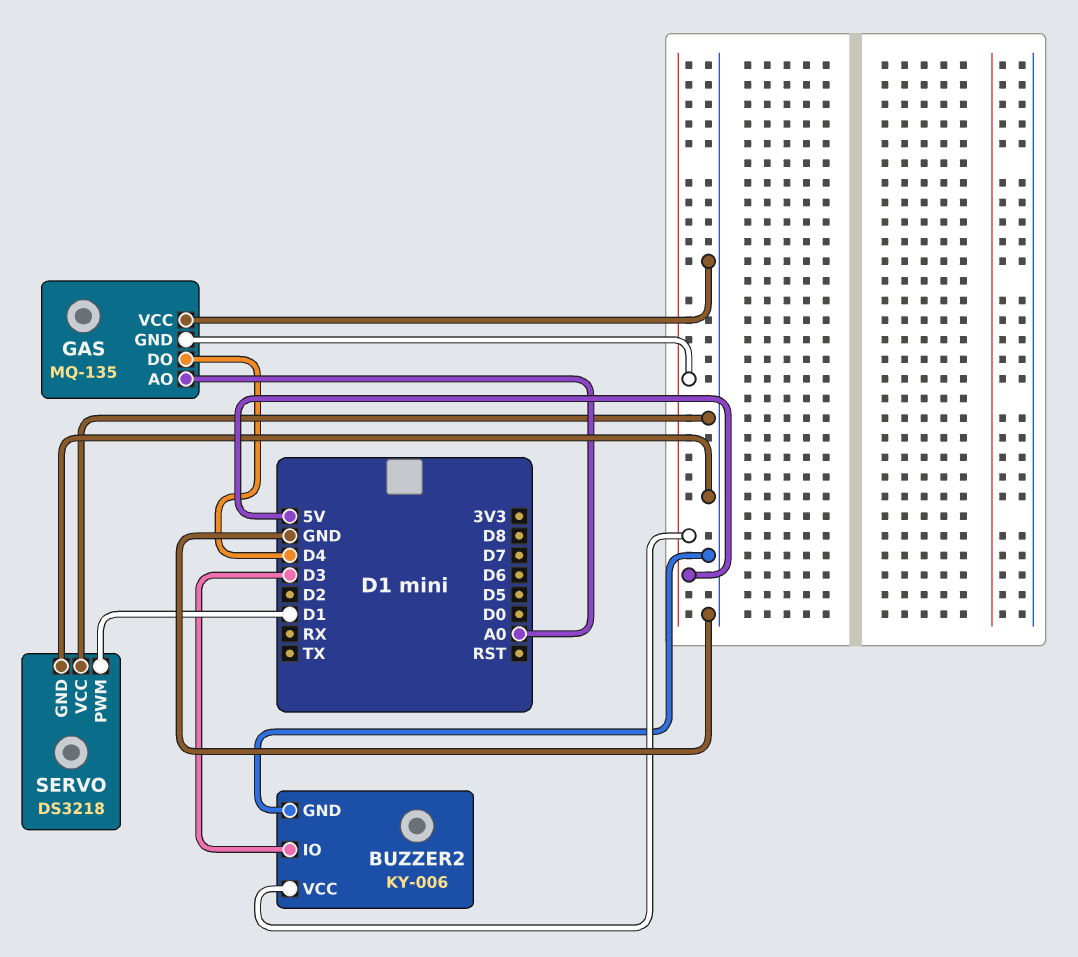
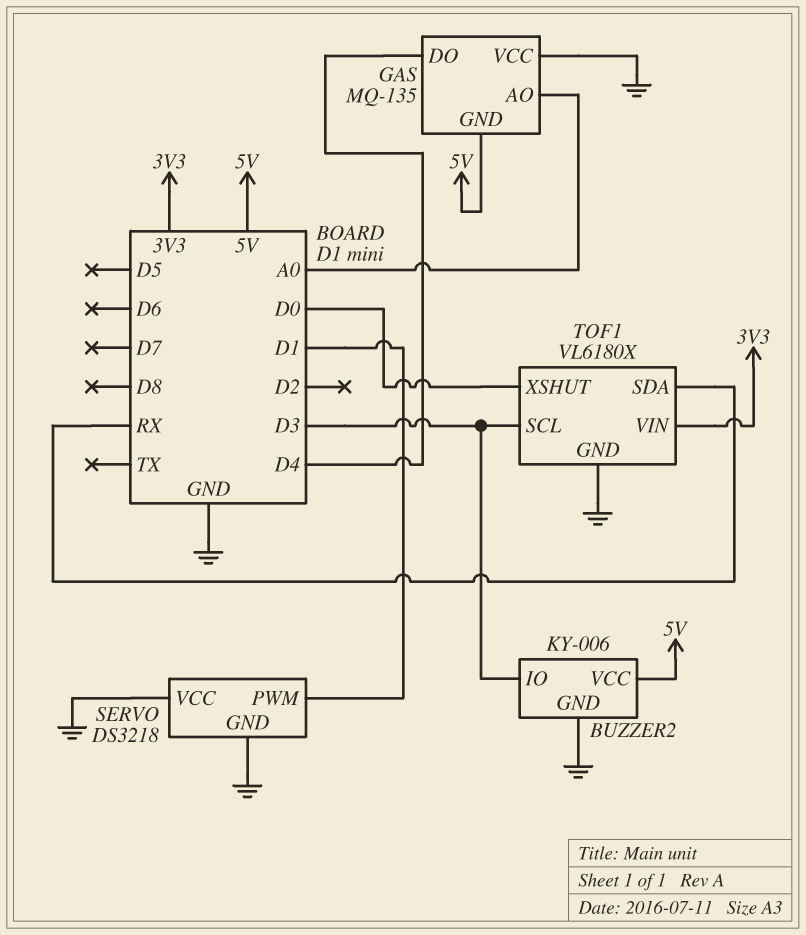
TOF1: none -> VL6180X
TOF1 pin GND: none -> GND
TOF1 pin SCL: none -> D3
TOF1 pin SDA: none -> RX
TOF1 pin VIN: none -> 3V3
TOF1 pin XSHUT: none -> D0

